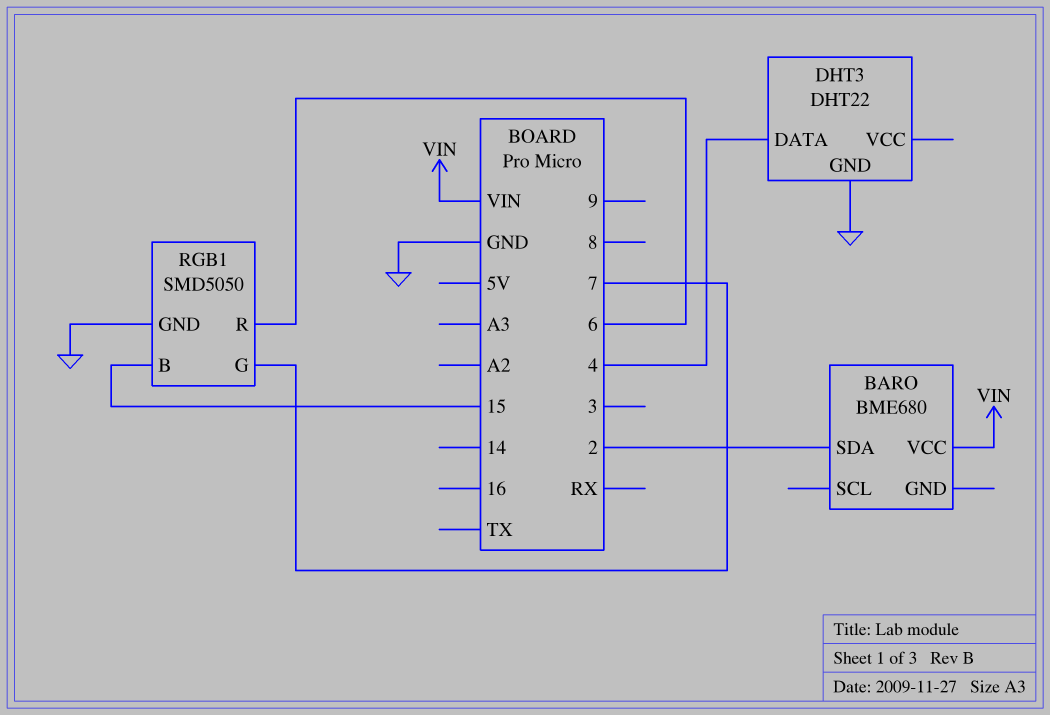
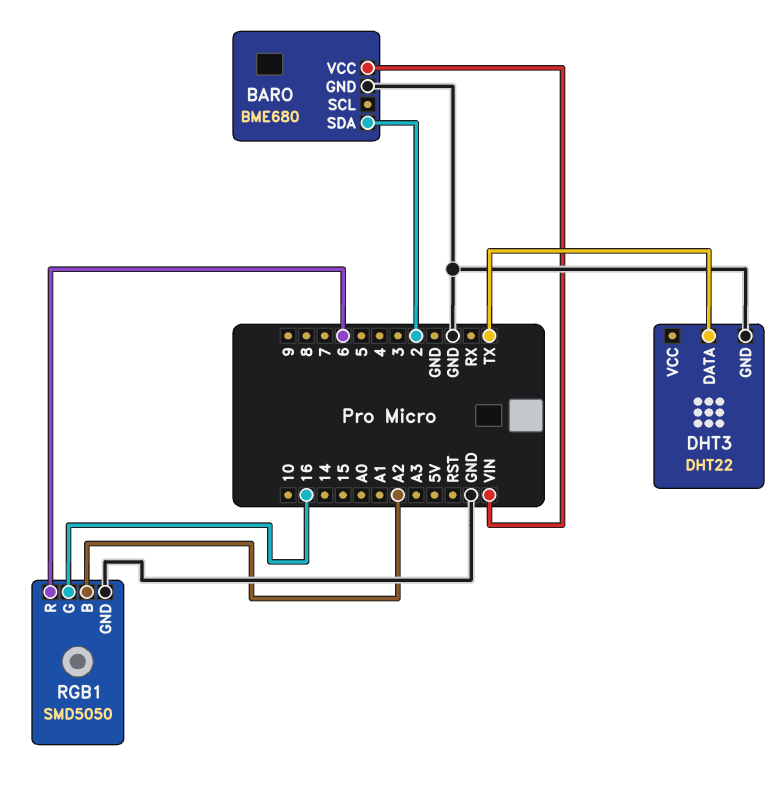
BARO pin GND: none -> GND
DHT3 pin DATA: 4 -> TX
RGB1 pin B: 15 -> A2
RGB1 pin G: 7 -> 16

